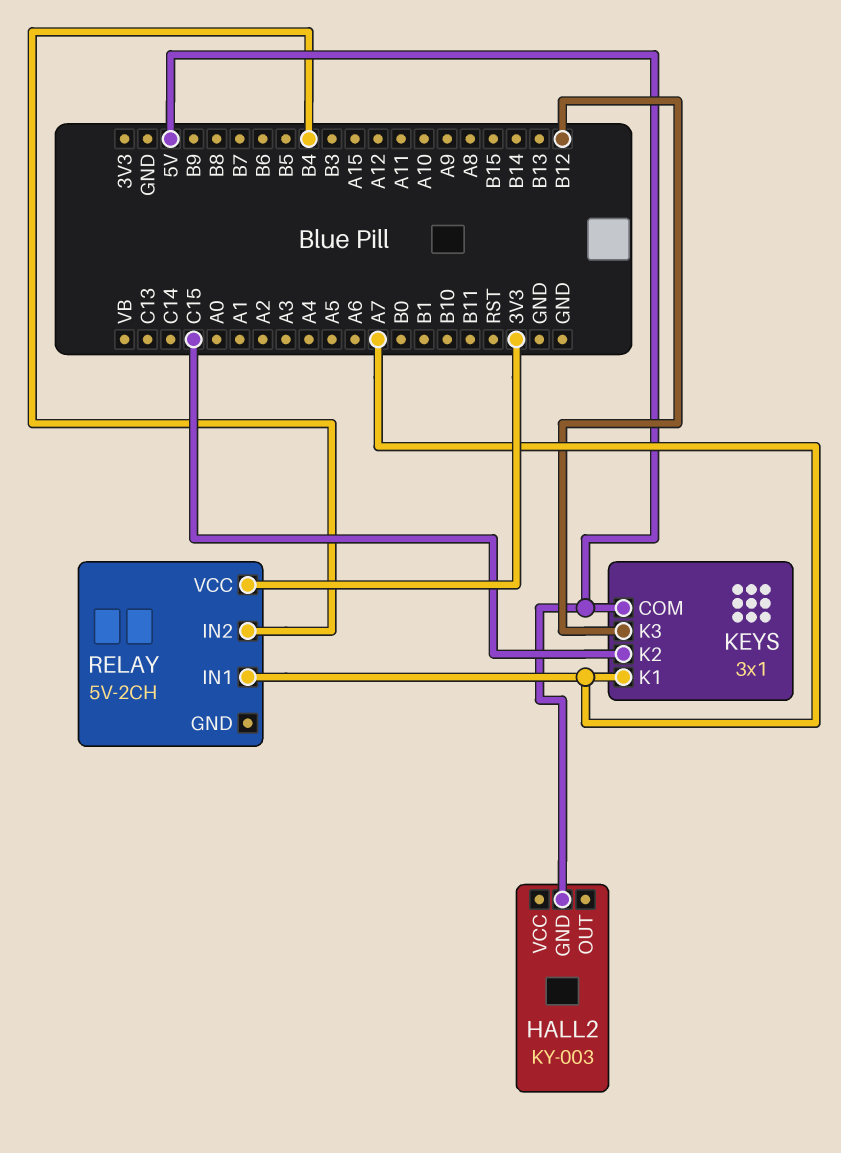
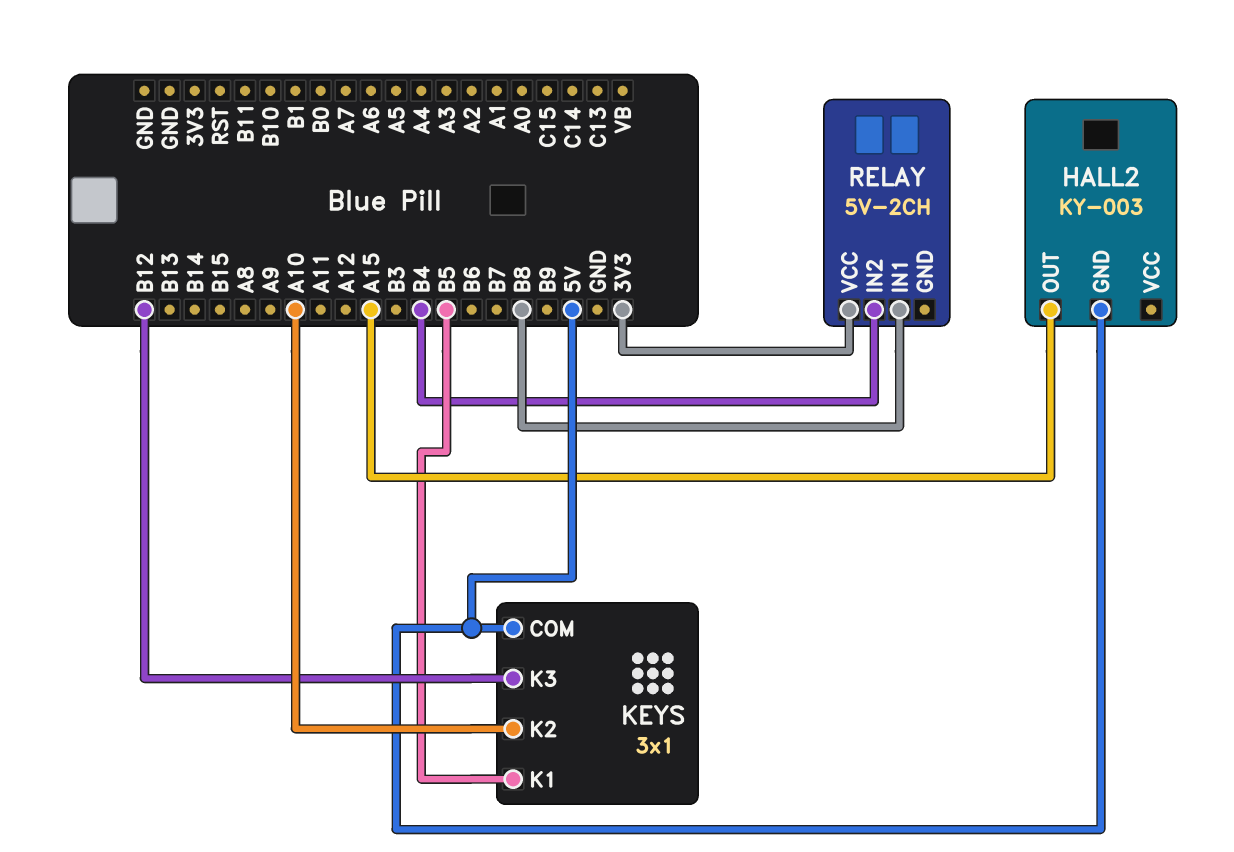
HALL2 pin OUT: none -> A15
KEYS pin K1: A7 -> B5
KEYS pin K2: C15 -> A10
RELAY pin IN1: A7 -> B8

